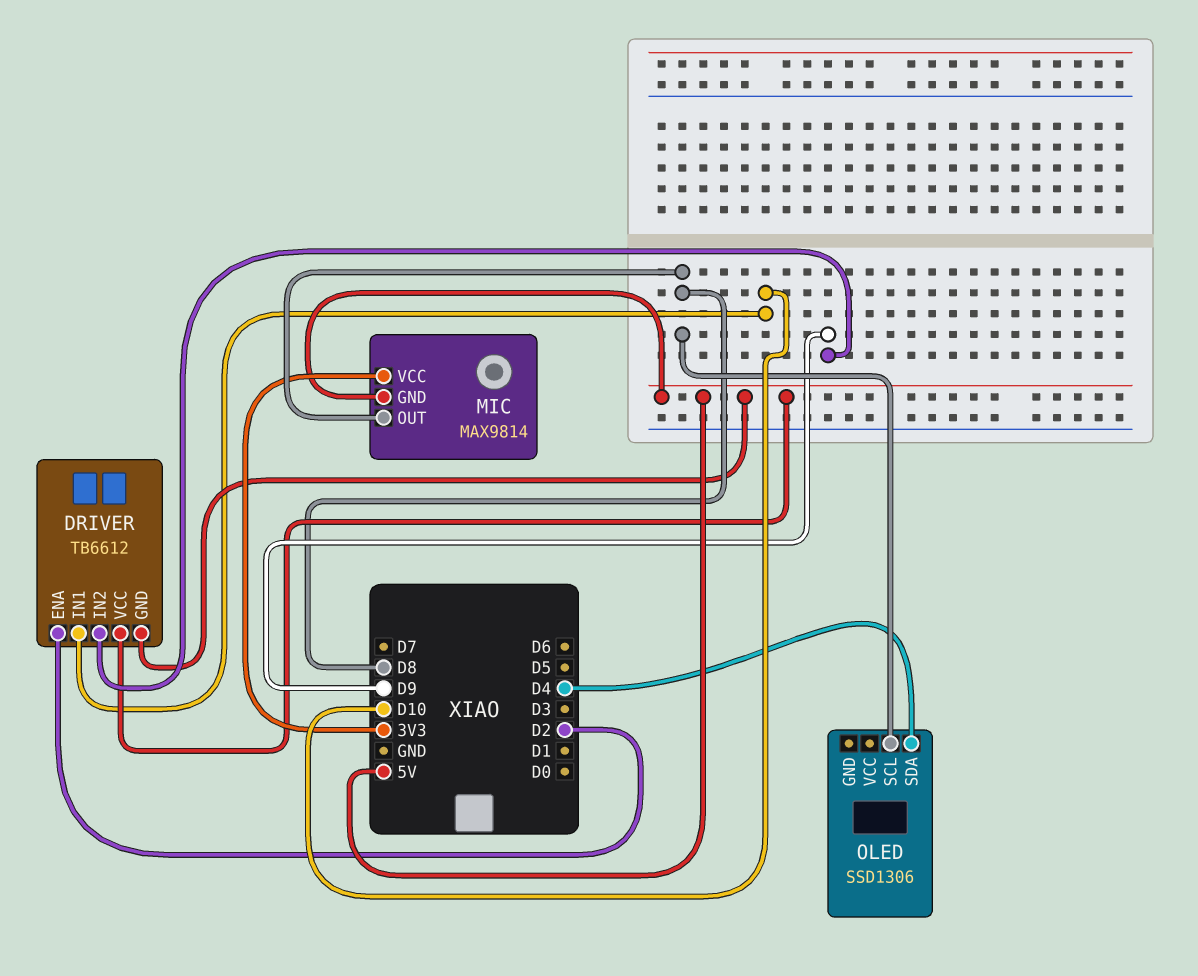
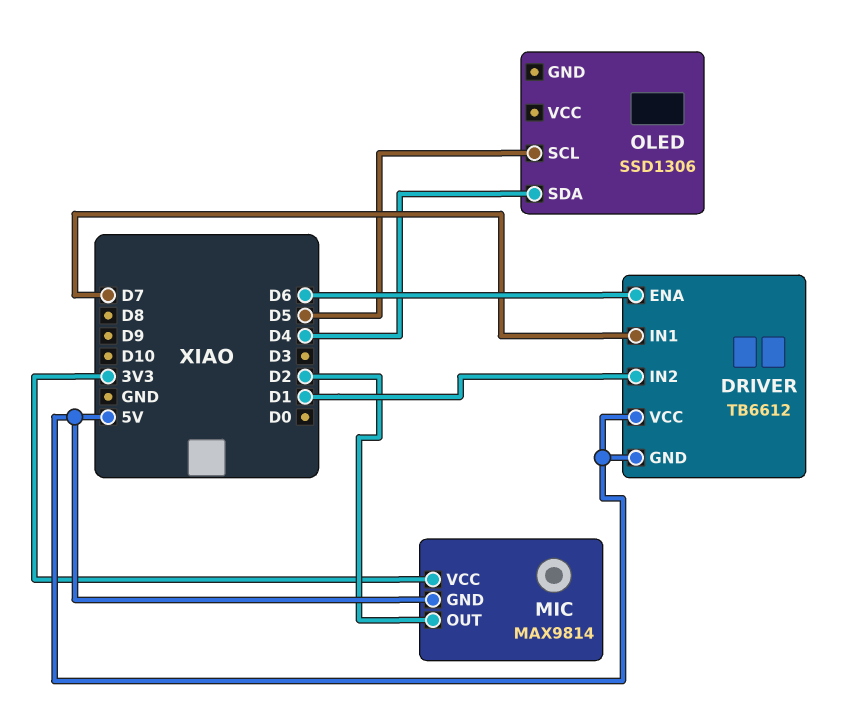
DRIVER pin ENA: D2 -> D6
DRIVER pin IN1: D10 -> D7
DRIVER pin IN2: D9 -> D1
MIC pin OUT: D8 -> D2
OLED pin SCL: D8 -> D5

